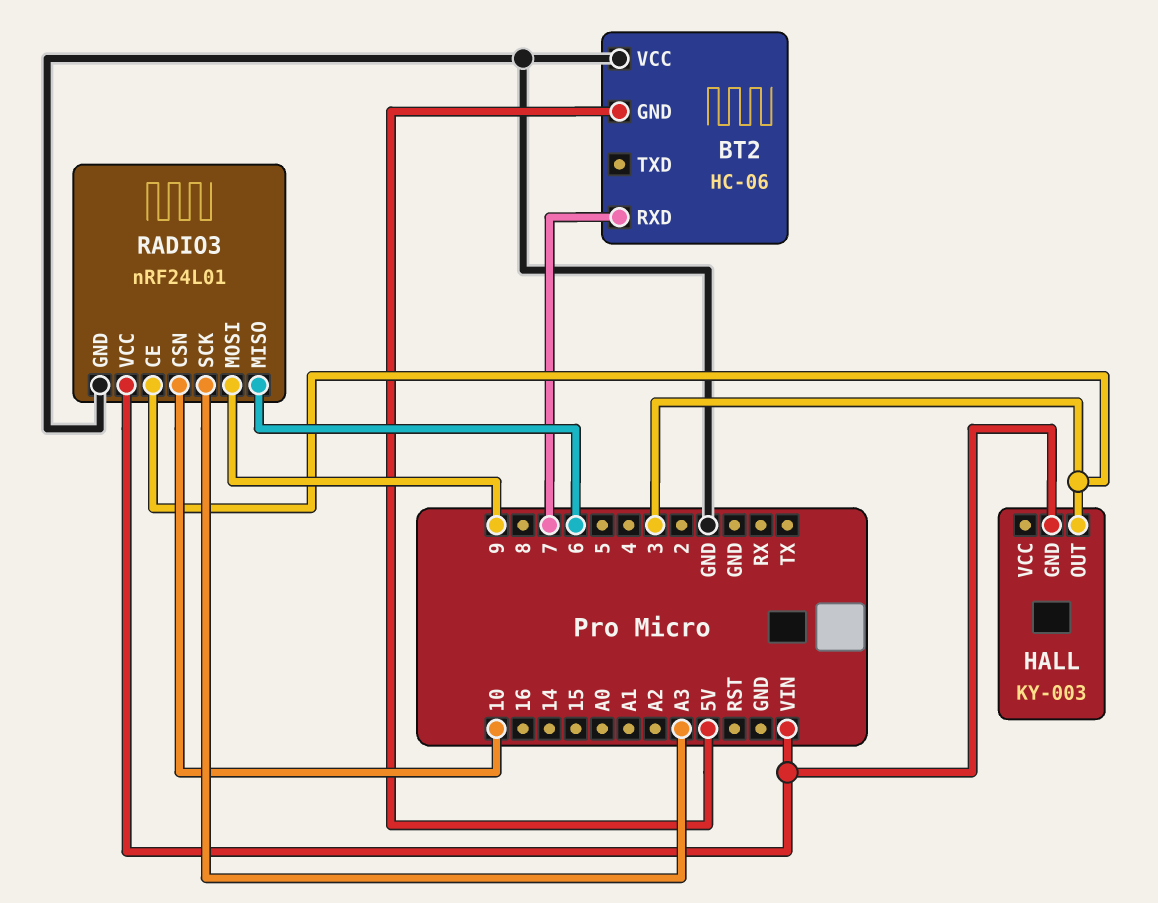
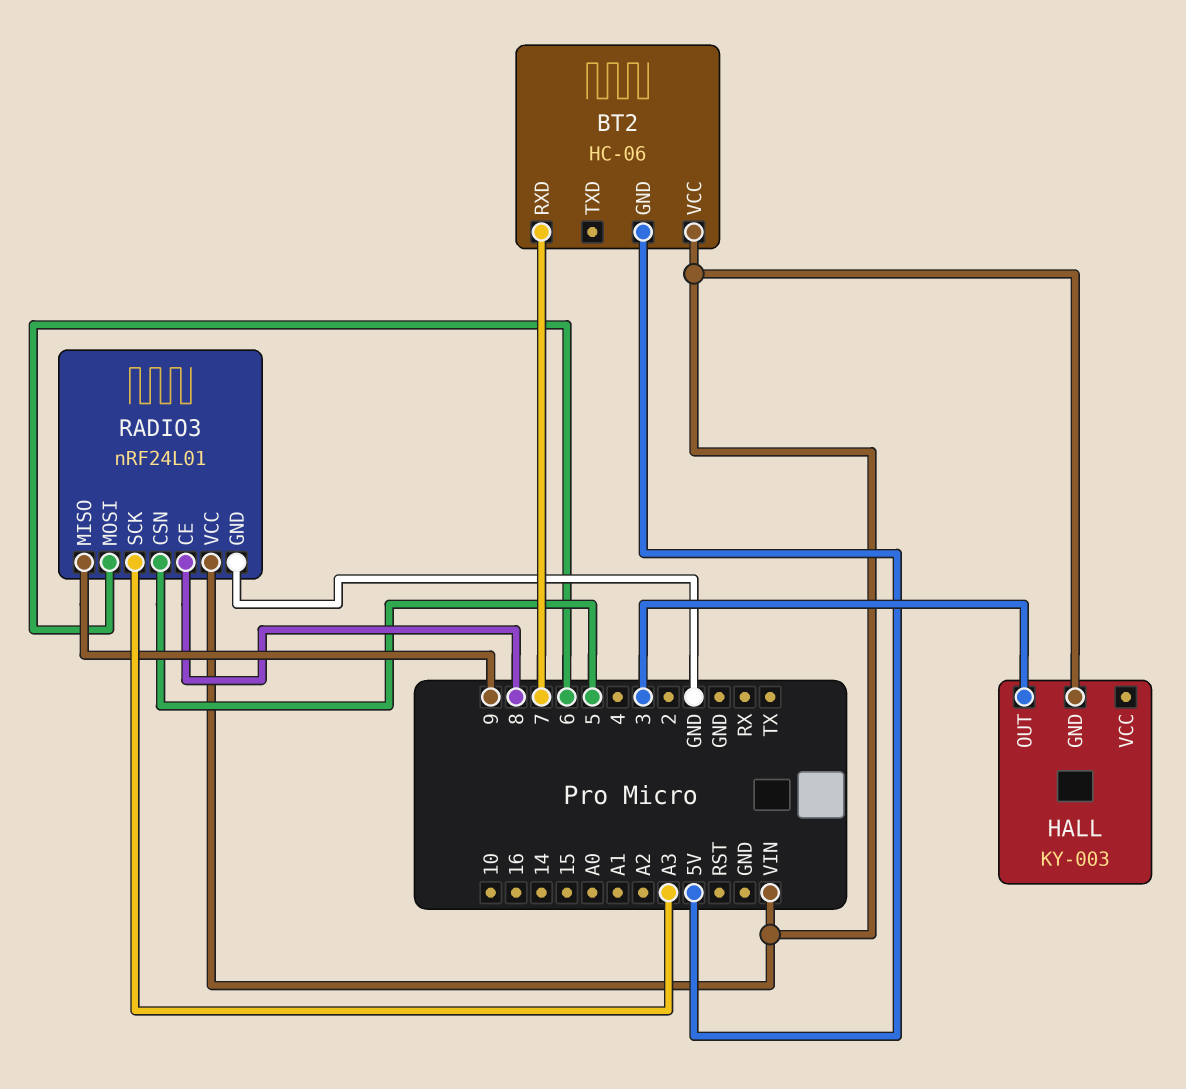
BT2 pin VCC: GND -> VIN
RADIO3 pin CE: 3 -> 8
RADIO3 pin CSN: 10 -> 5
RADIO3 pin MISO: 6 -> 9
RADIO3 pin MOSI: 9 -> 6

